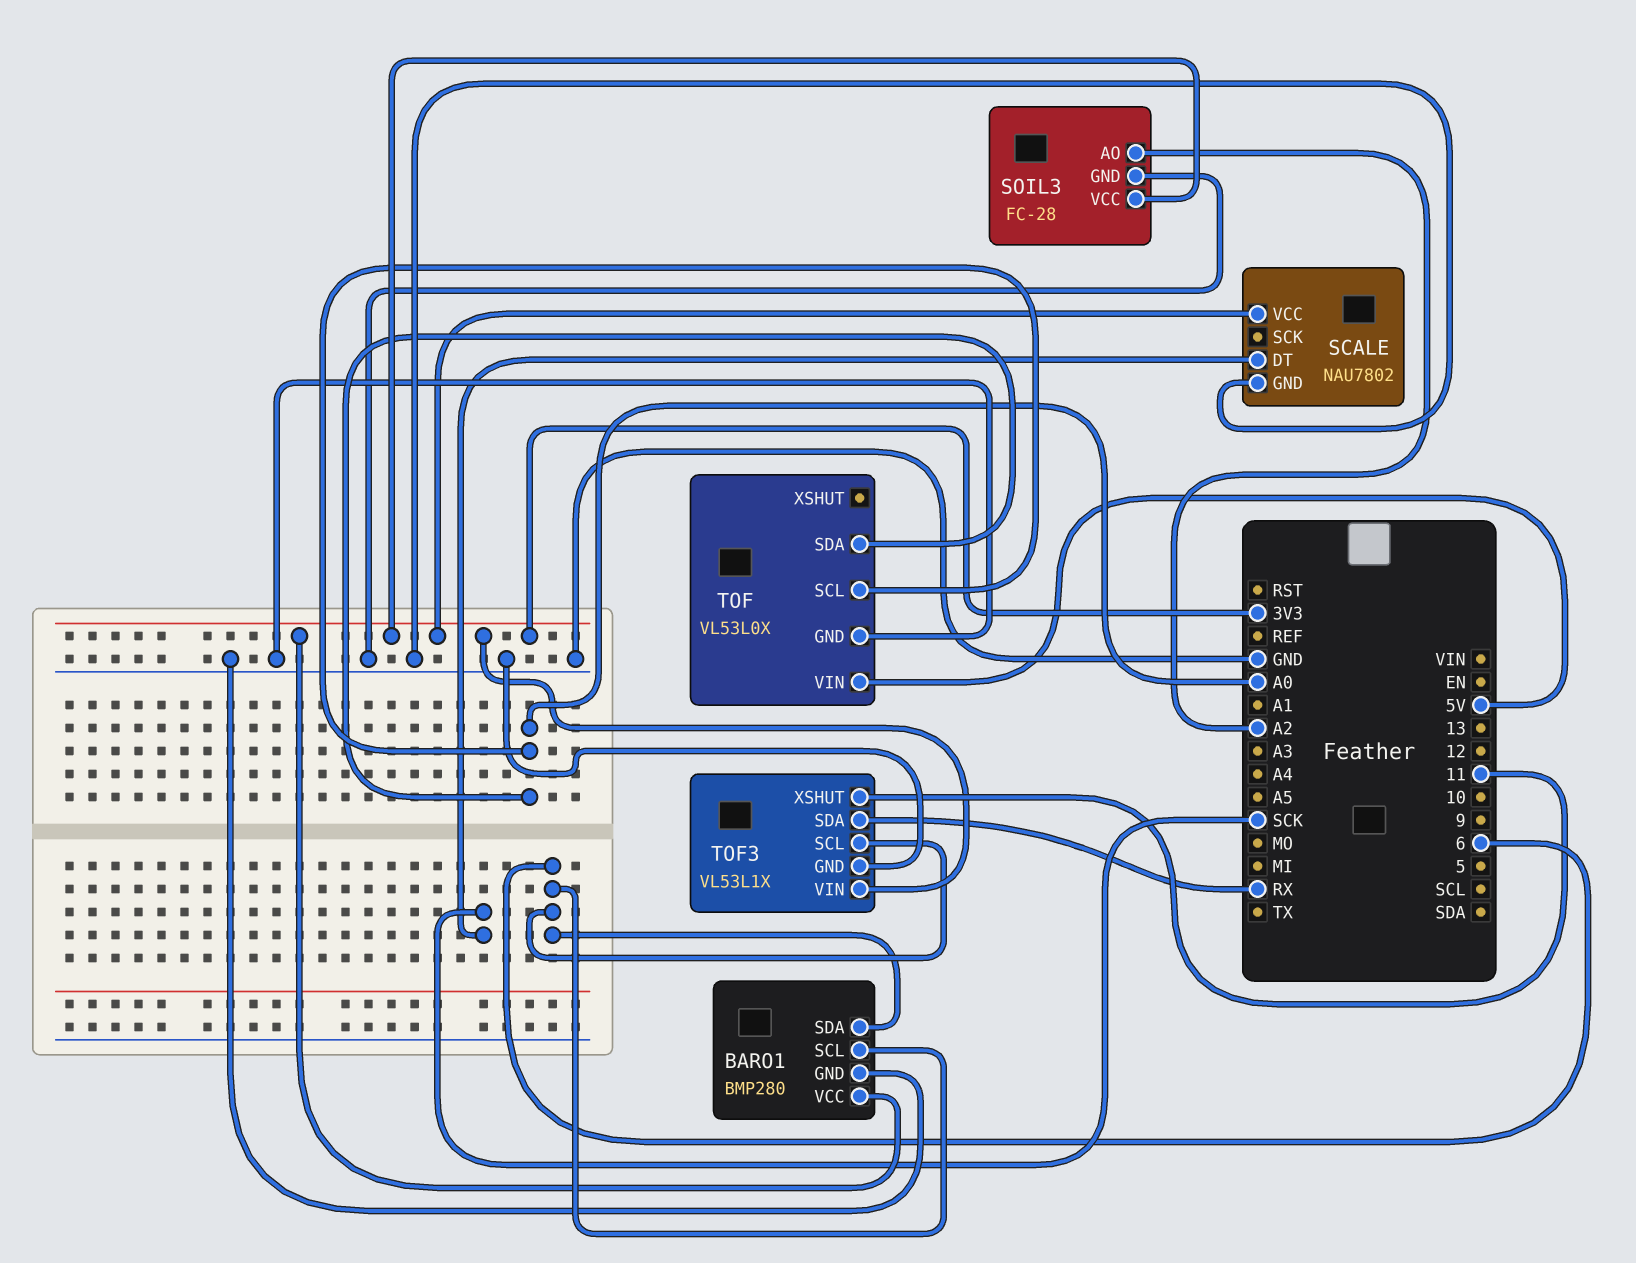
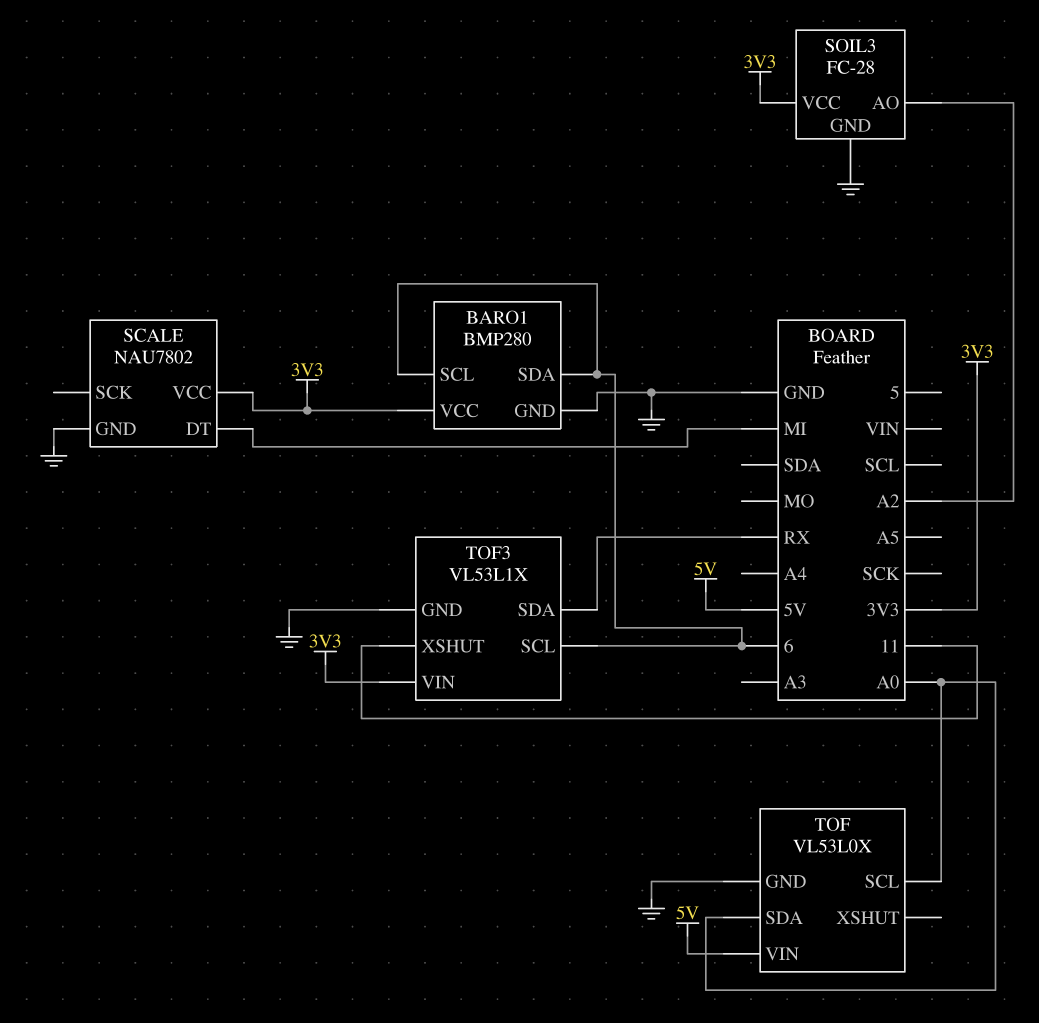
SCALE pin DT: SCK -> MI

